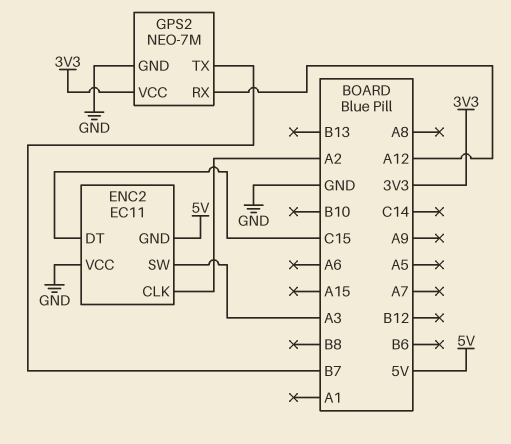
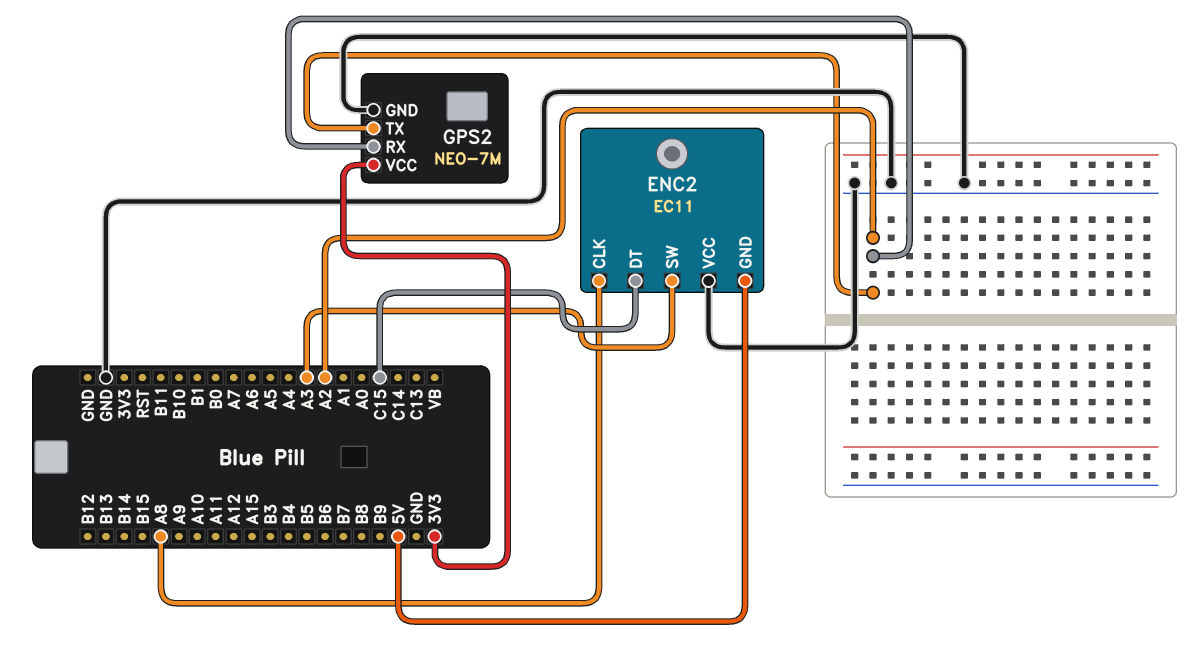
ENC2 pin CLK: A2 -> A8
GPS2 pin RX: A12 -> A2
GPS2 pin TX: B7 -> A2

